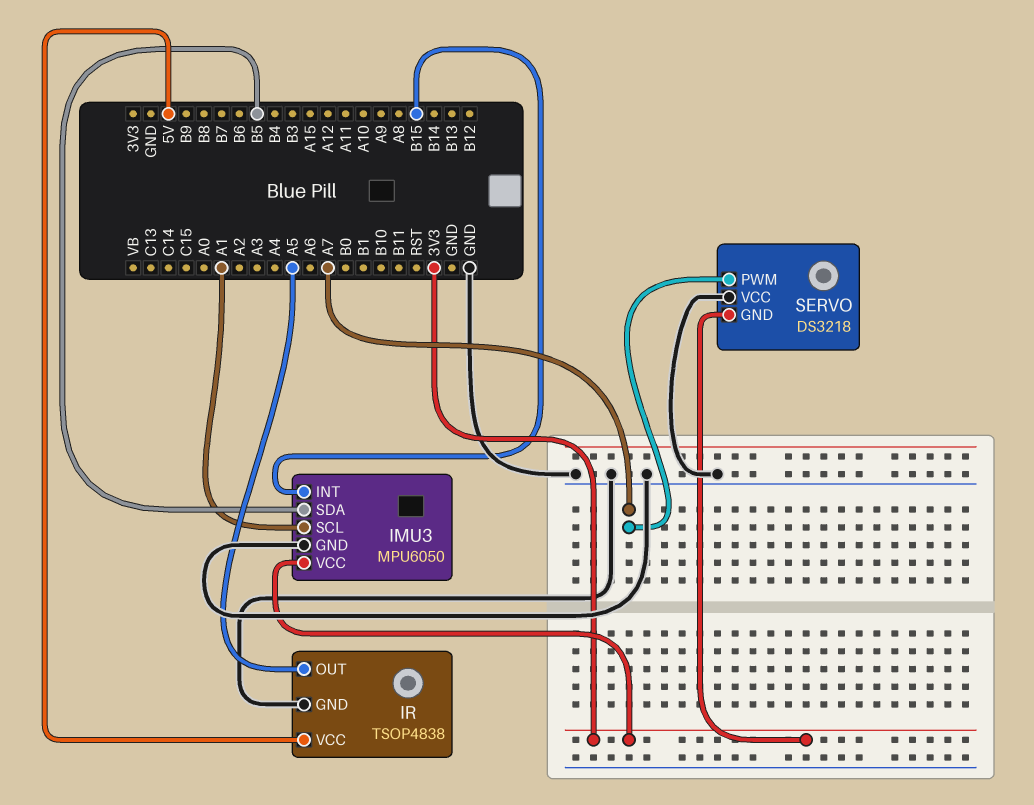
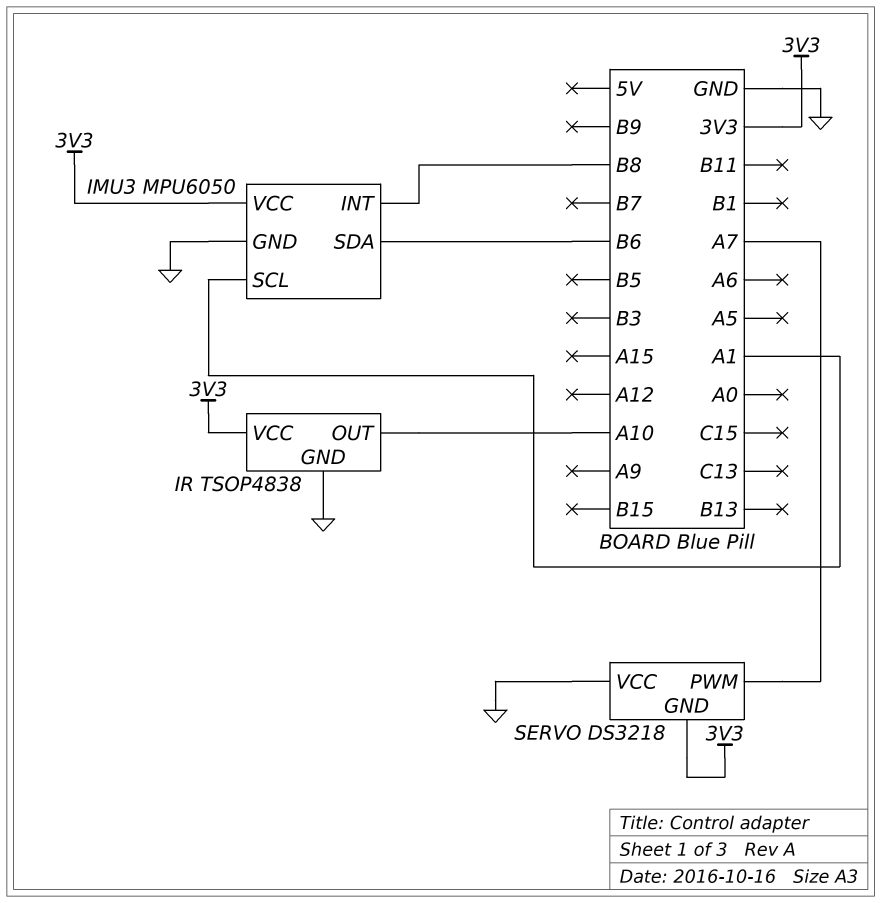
IMU3 pin INT: B15 -> B8
IMU3 pin SDA: B5 -> B6
IR pin OUT: A5 -> A10
IR pin VCC: 5V -> 3V3

